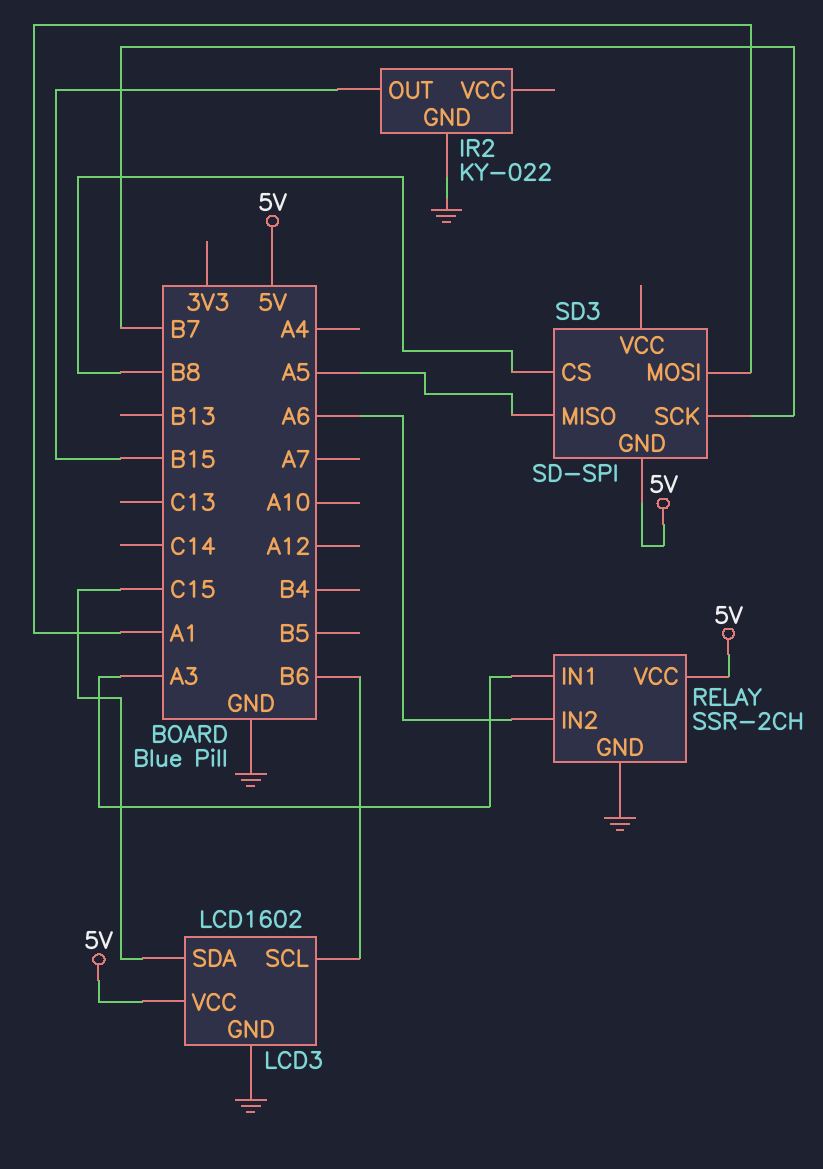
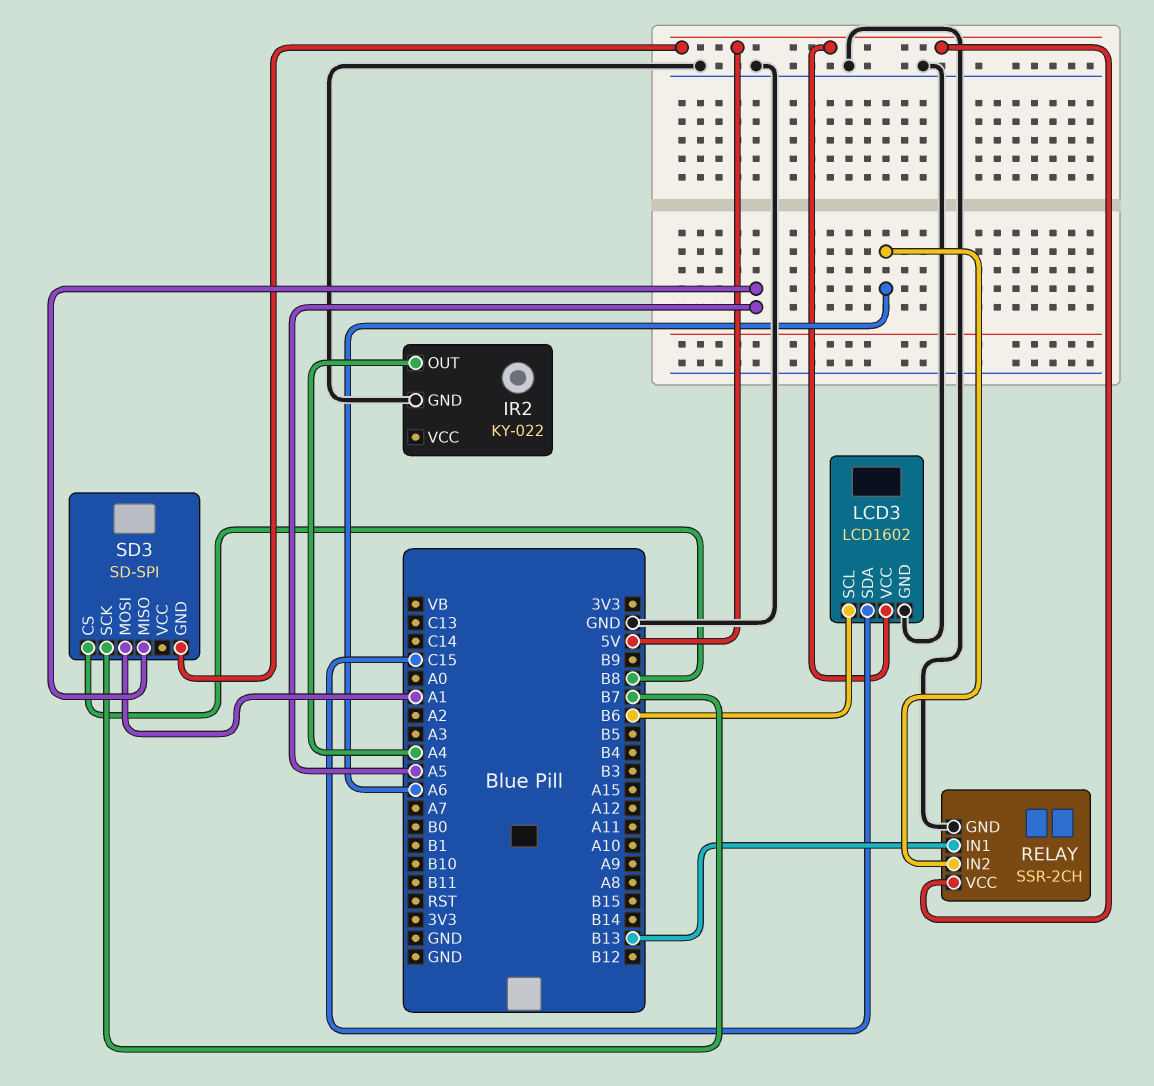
IR2 pin OUT: B15 -> A4
RELAY pin IN1: A3 -> B13

